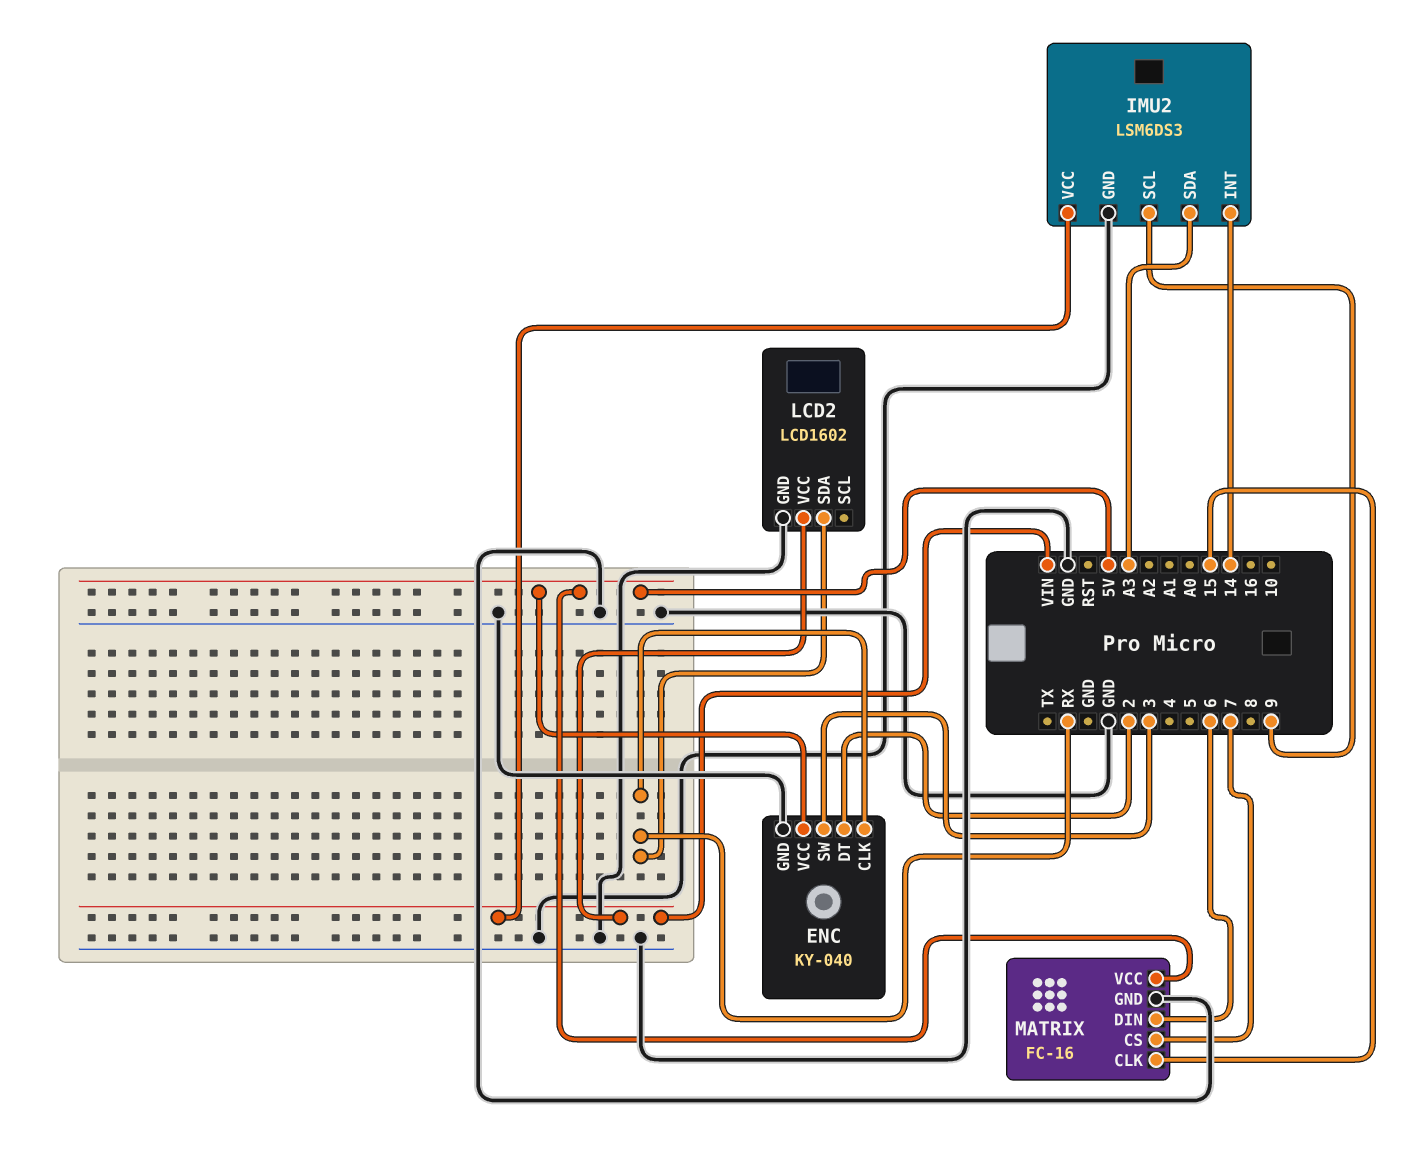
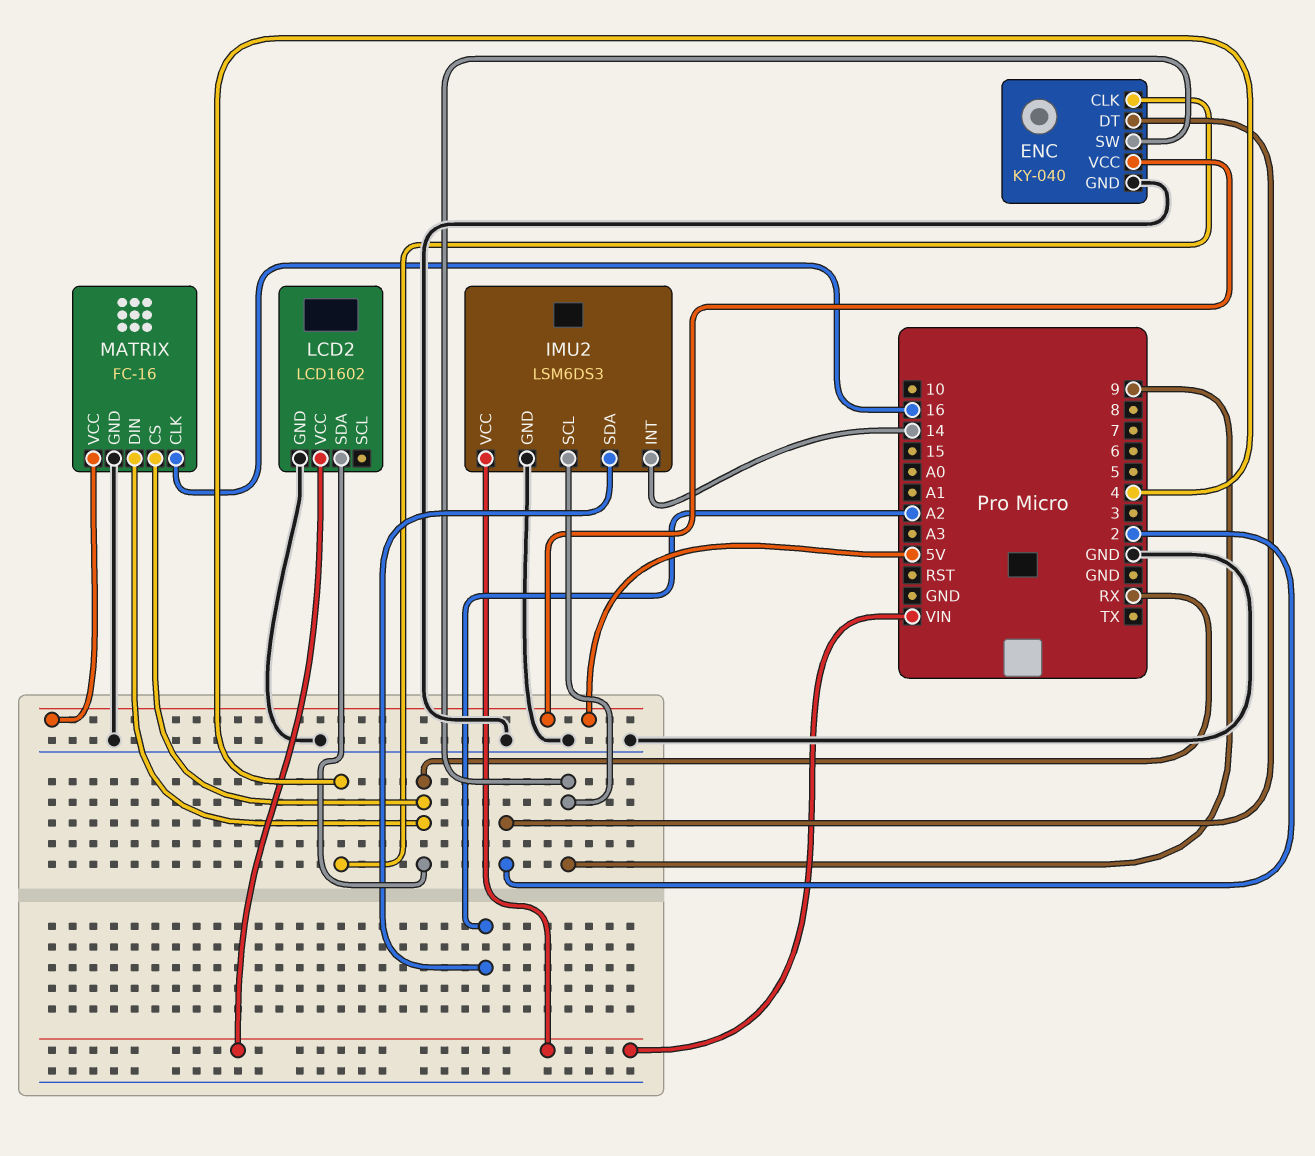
ENC pin CLK: RX -> 4
ENC pin SW: 3 -> 9
IMU2 pin SDA: A3 -> A2
MATRIX pin CLK: 15 -> 16
MATRIX pin CS: 7 -> RX
MATRIX pin DIN: 6 -> RX

